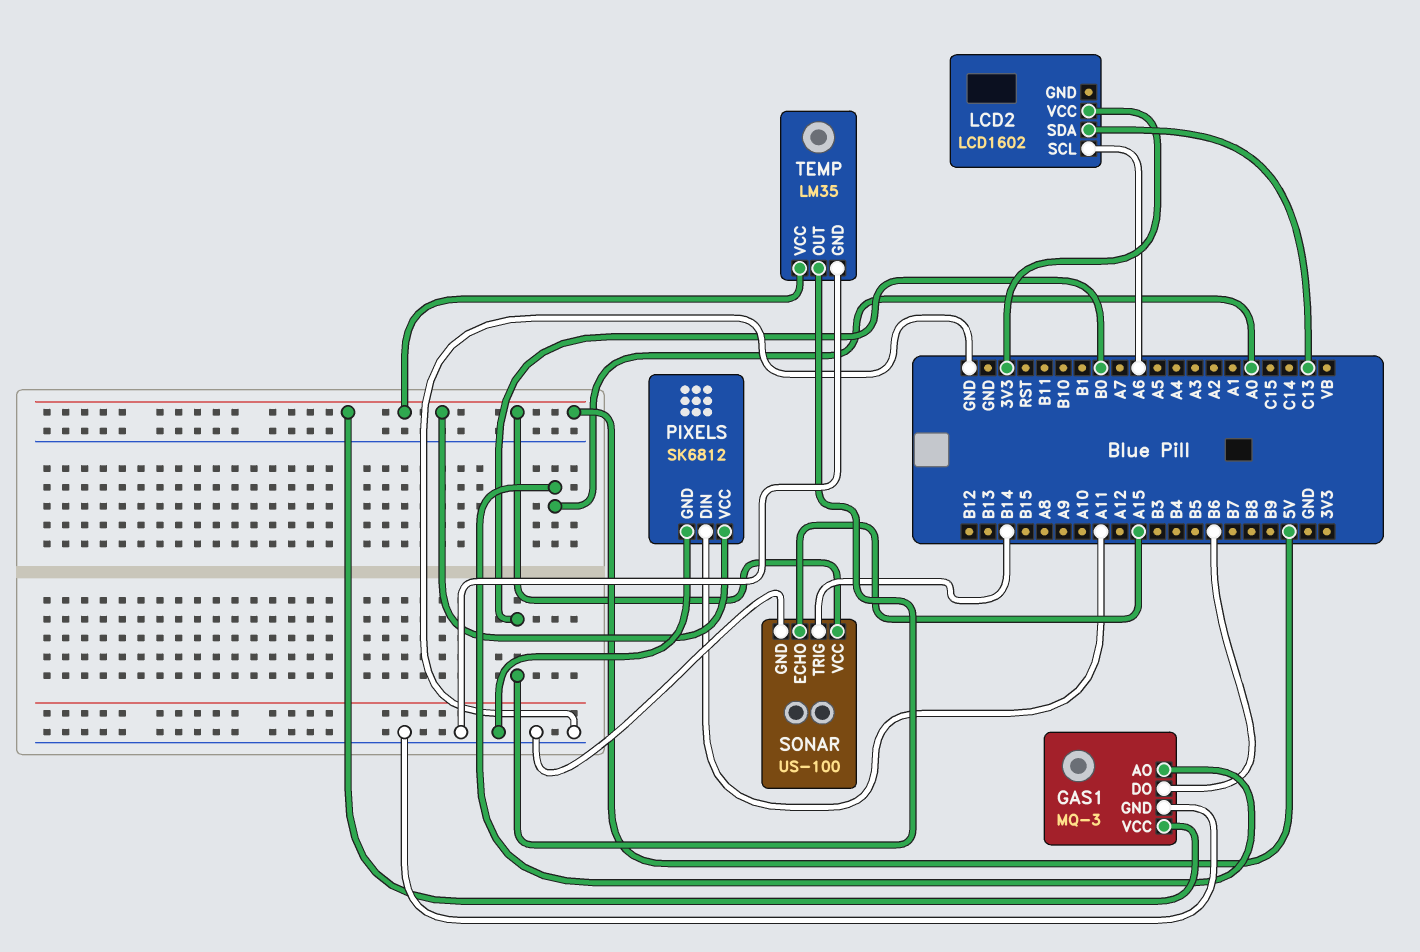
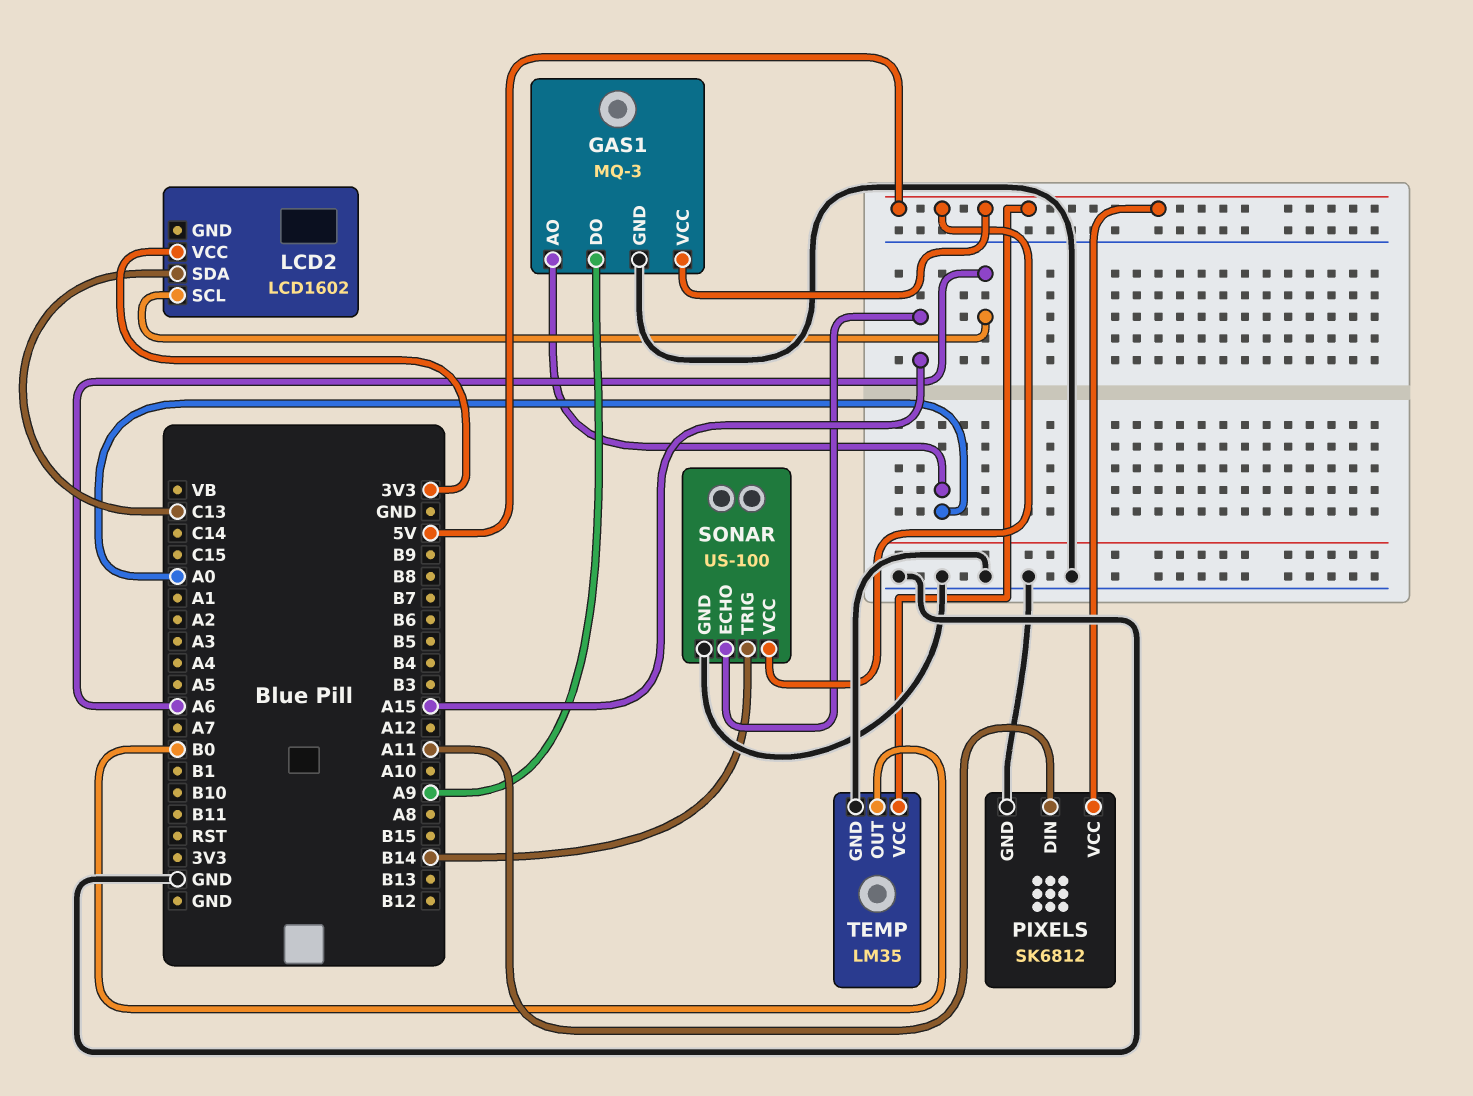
GAS1 pin DO: B6 -> A9

